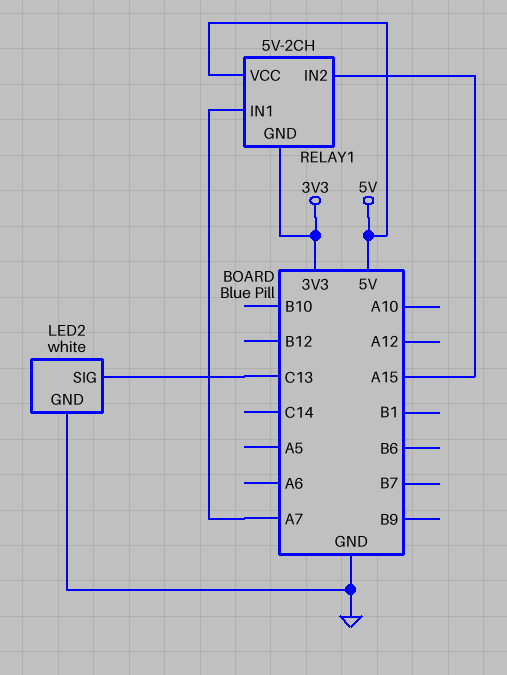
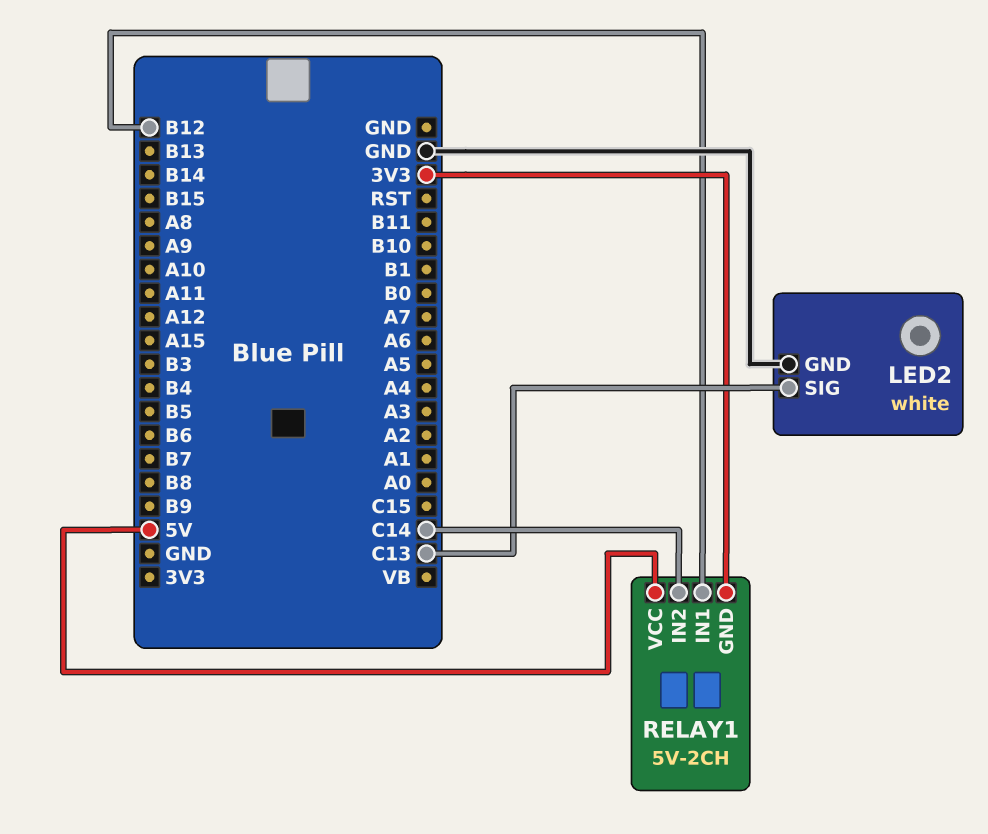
RELAY1 pin IN1: A7 -> B12
RELAY1 pin IN2: A15 -> C14

